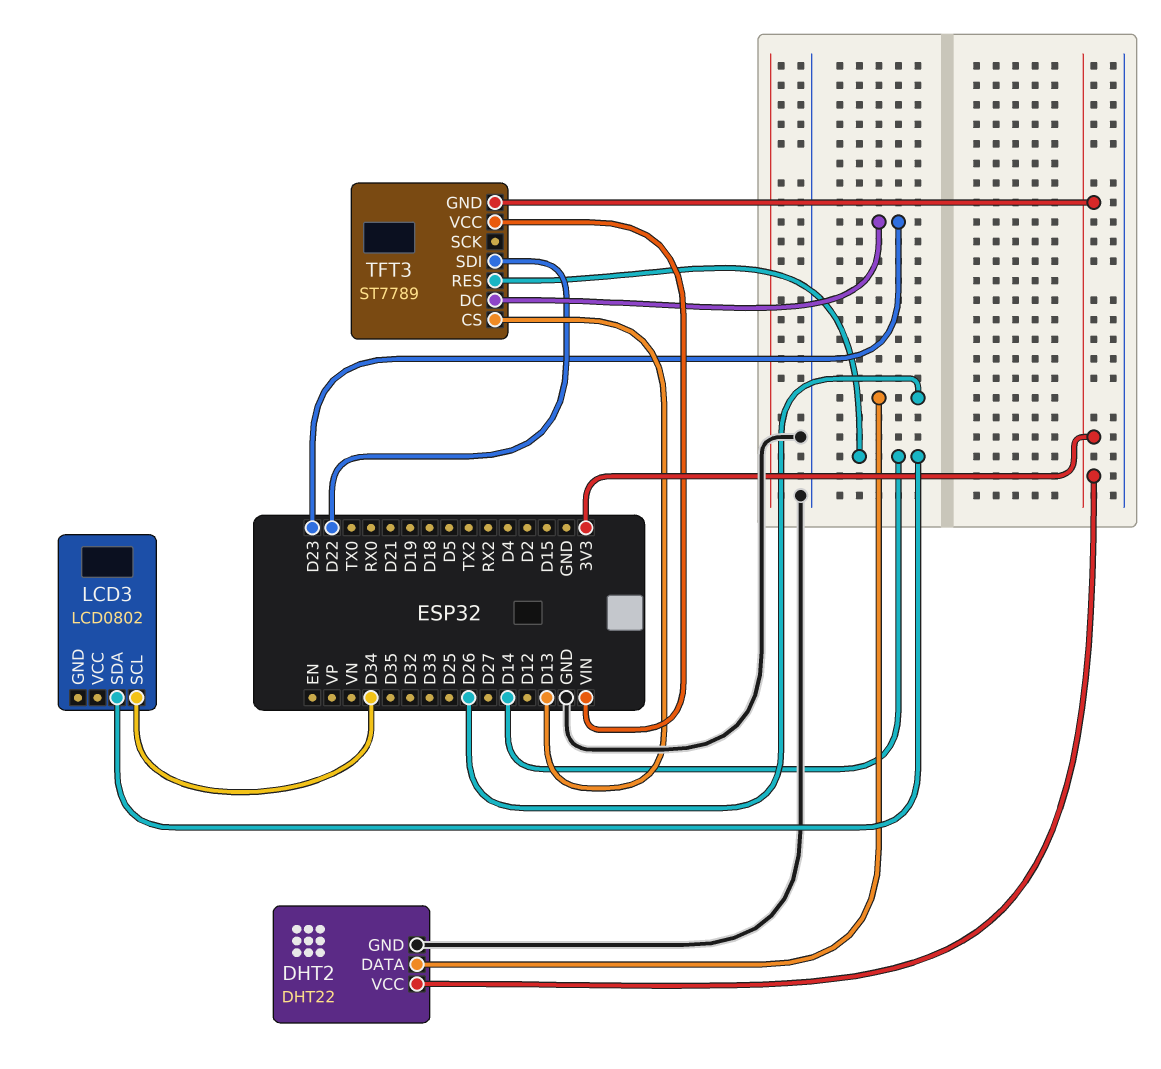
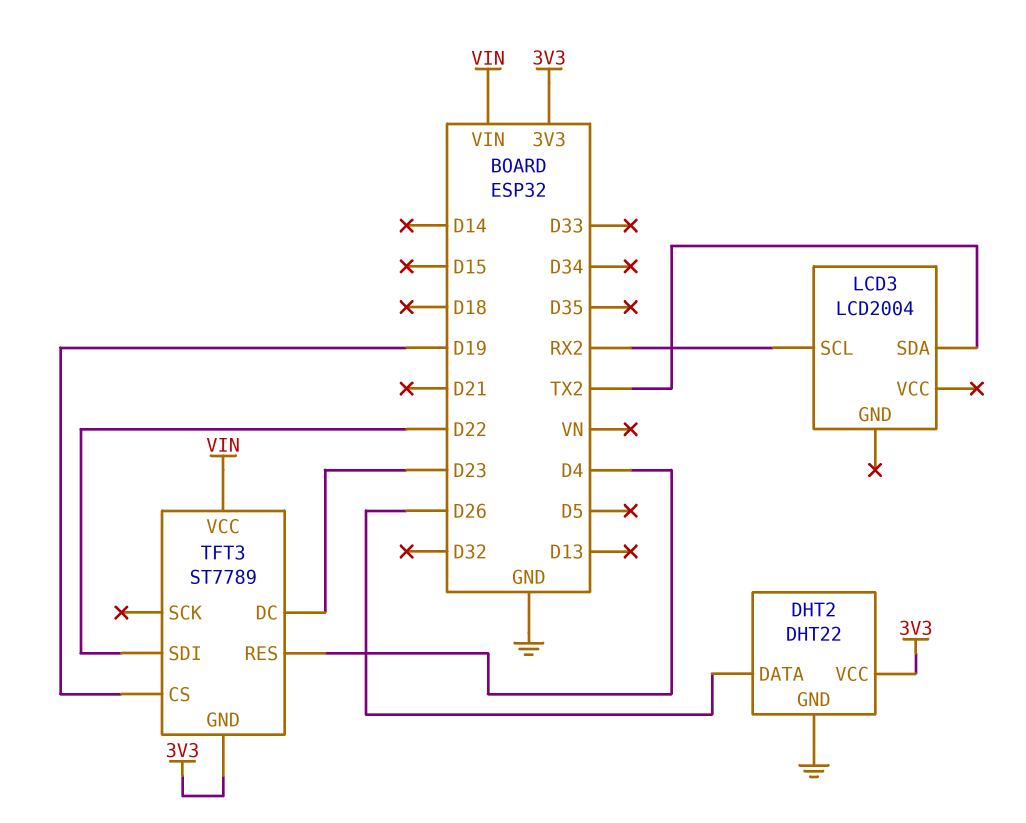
LCD3: LCD0802 -> LCD2004
LCD3 pin SCL: D34 -> RX2
LCD3 pin SDA: D14 -> TX2
TFT3 pin CS: D13 -> D19
TFT3 pin RES: D14 -> D4

